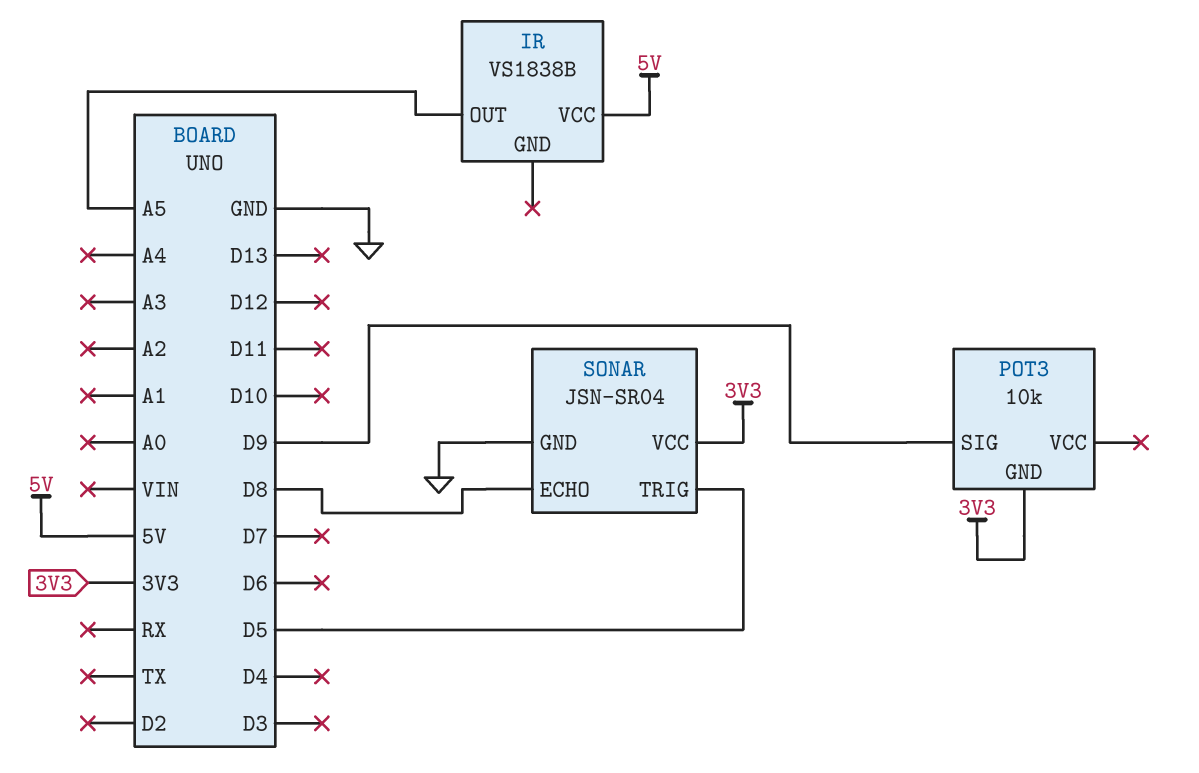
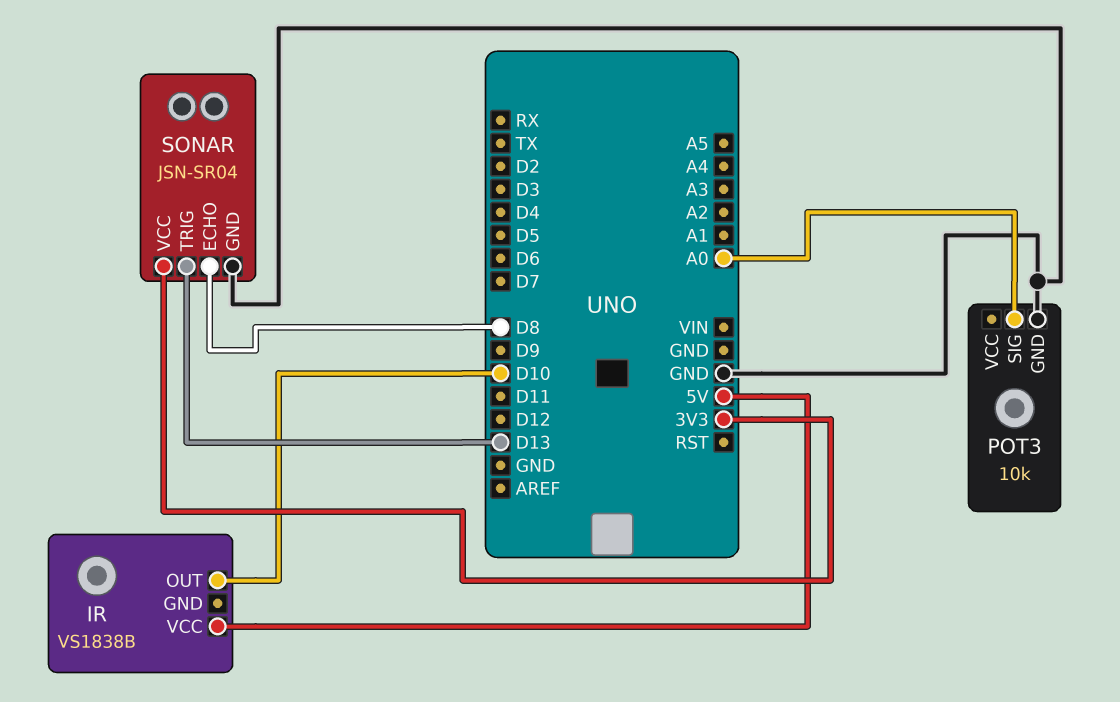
IR pin OUT: A5 -> D10
POT3 pin GND: 3V3 -> GND
POT3 pin SIG: D9 -> A0
SONAR pin TRIG: D5 -> D13

